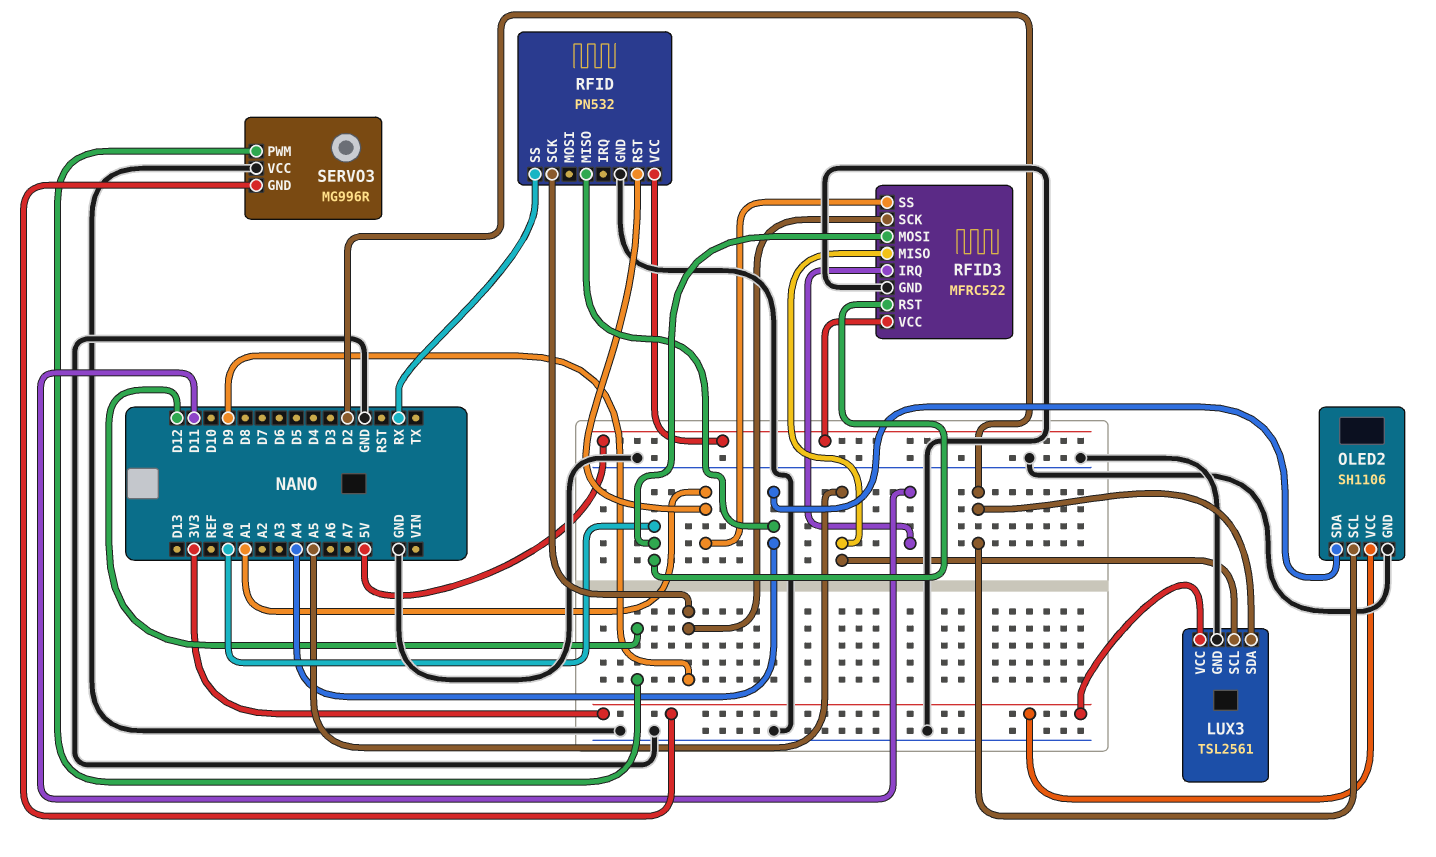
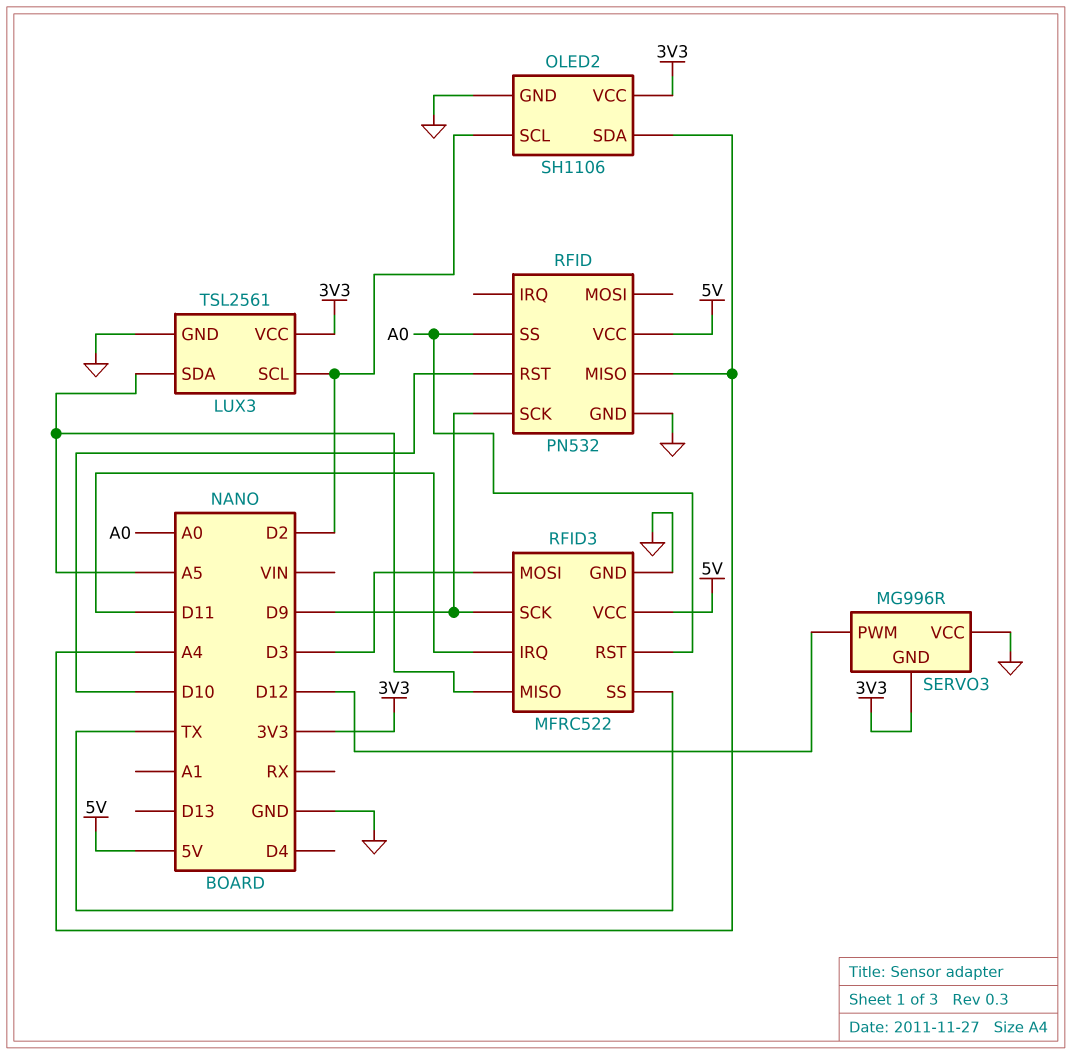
LUX3 pin SCL: A5 -> D2
LUX3 pin SDA: D2 -> A5
RFID pin RST: A1 -> D10
RFID pin SS: RX -> A0
RFID3 pin MOSI: A0 -> D3
RFID3 pin SS: A1 -> TX

